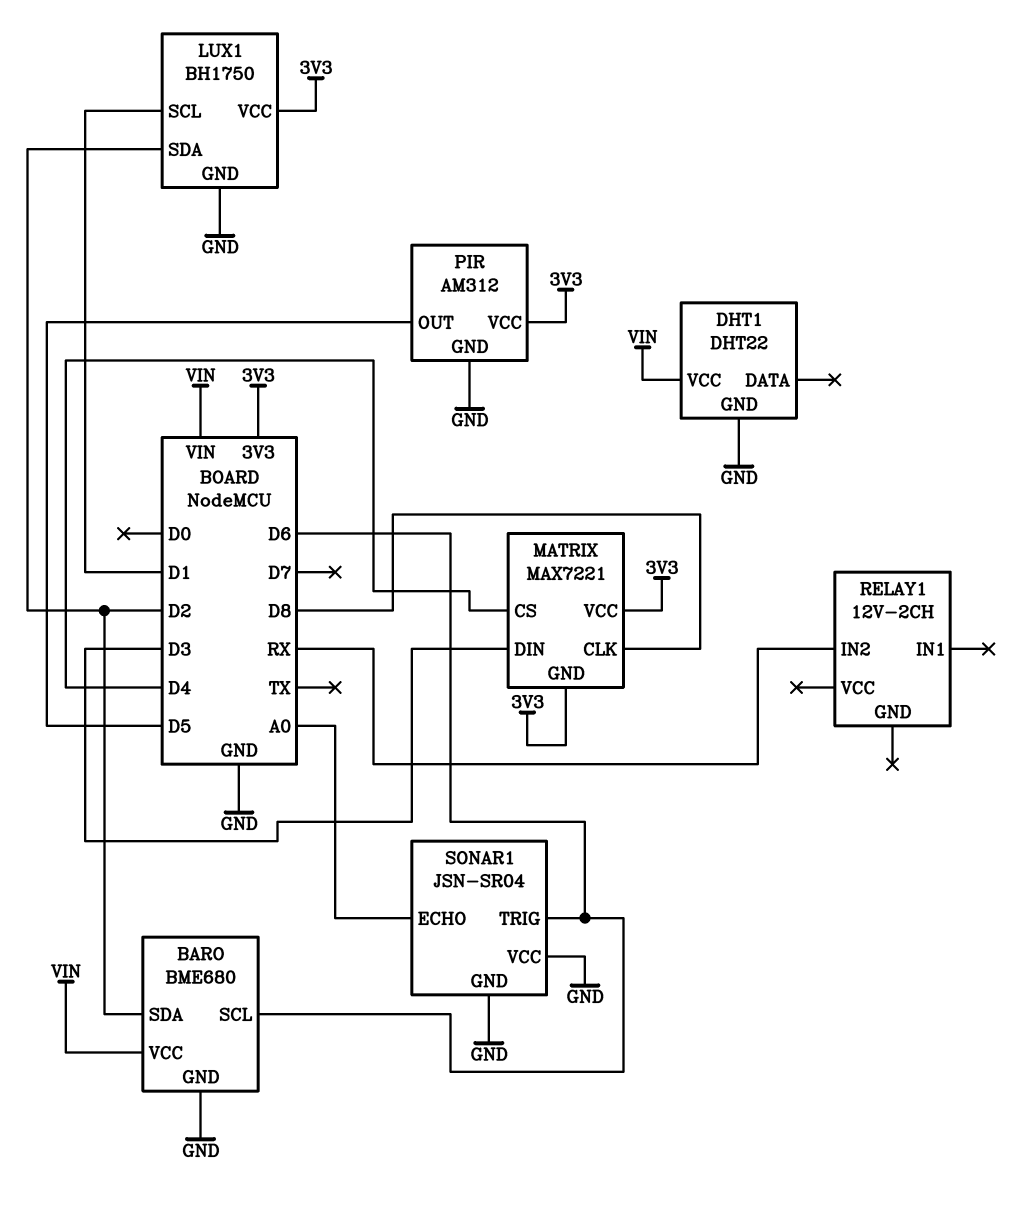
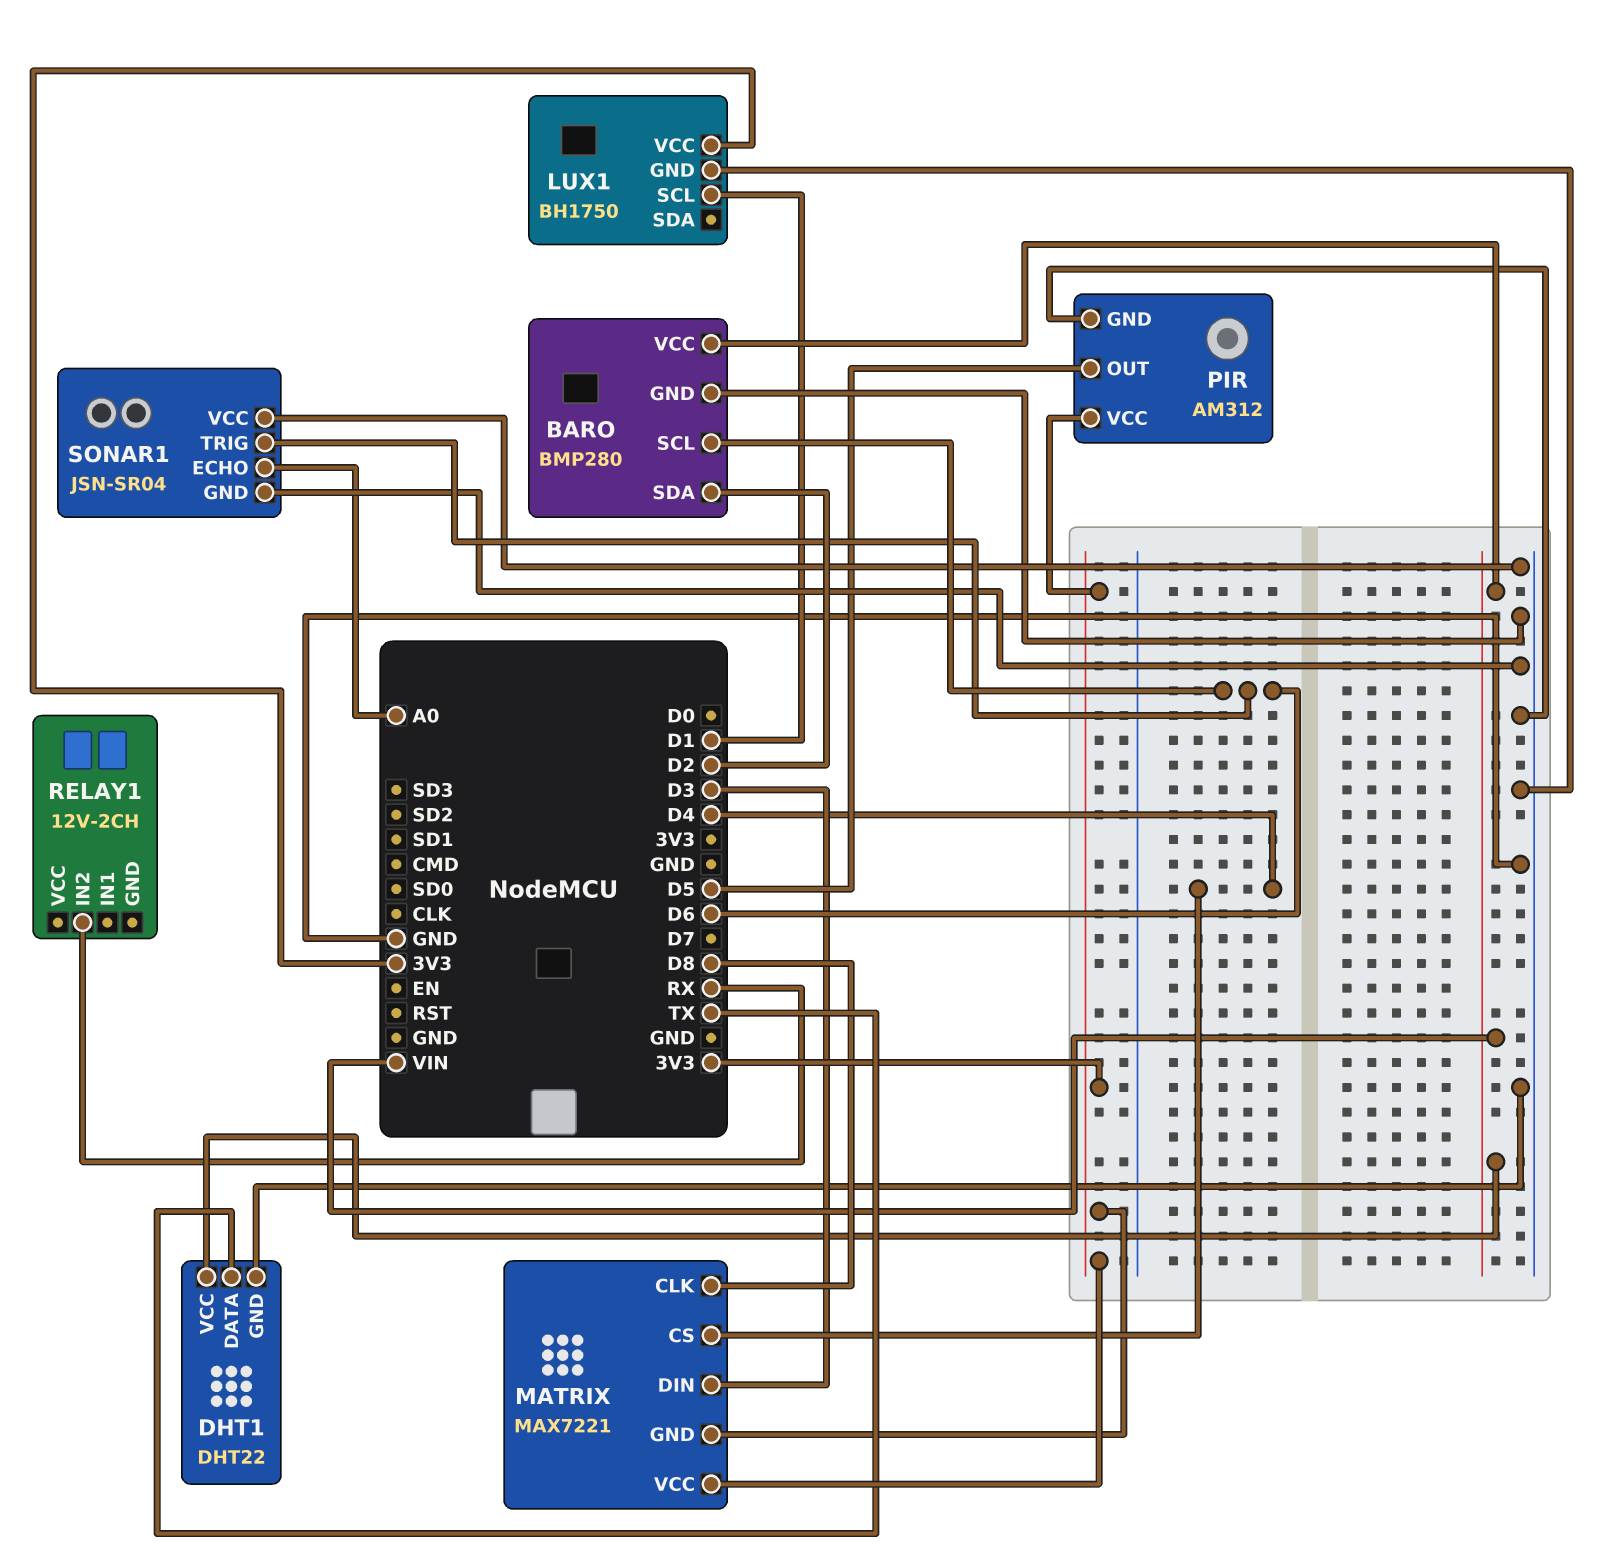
BARO: BME680 -> BMP280
DHT1 pin DATA: none -> TX
LUX1 pin SDA: D2 -> none

